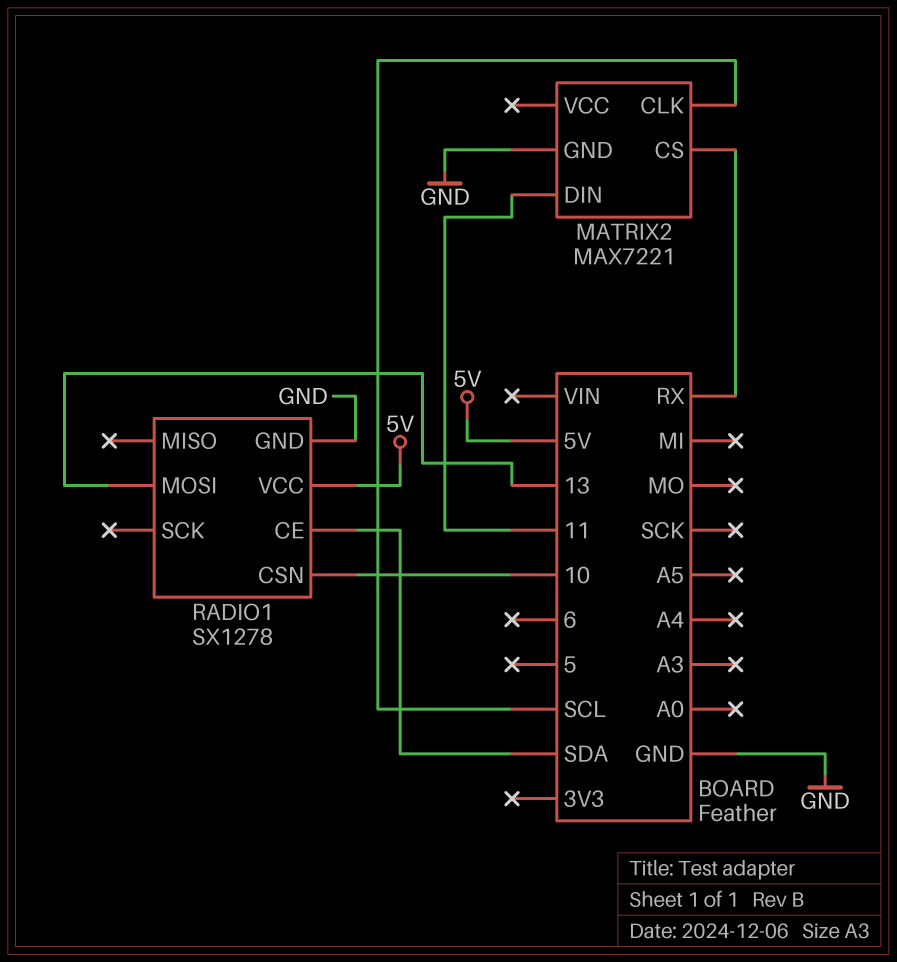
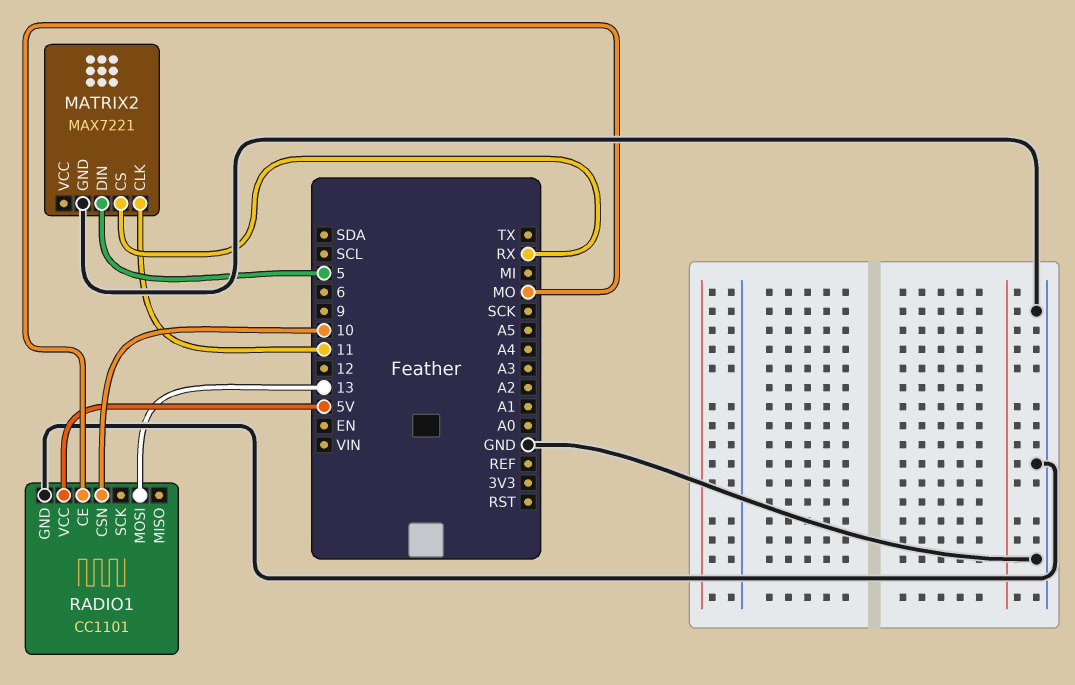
MATRIX2 pin CLK: SCL -> 11
MATRIX2 pin DIN: 11 -> 5
RADIO1: SX1278 -> CC1101
RADIO1 pin CE: SDA -> MO

